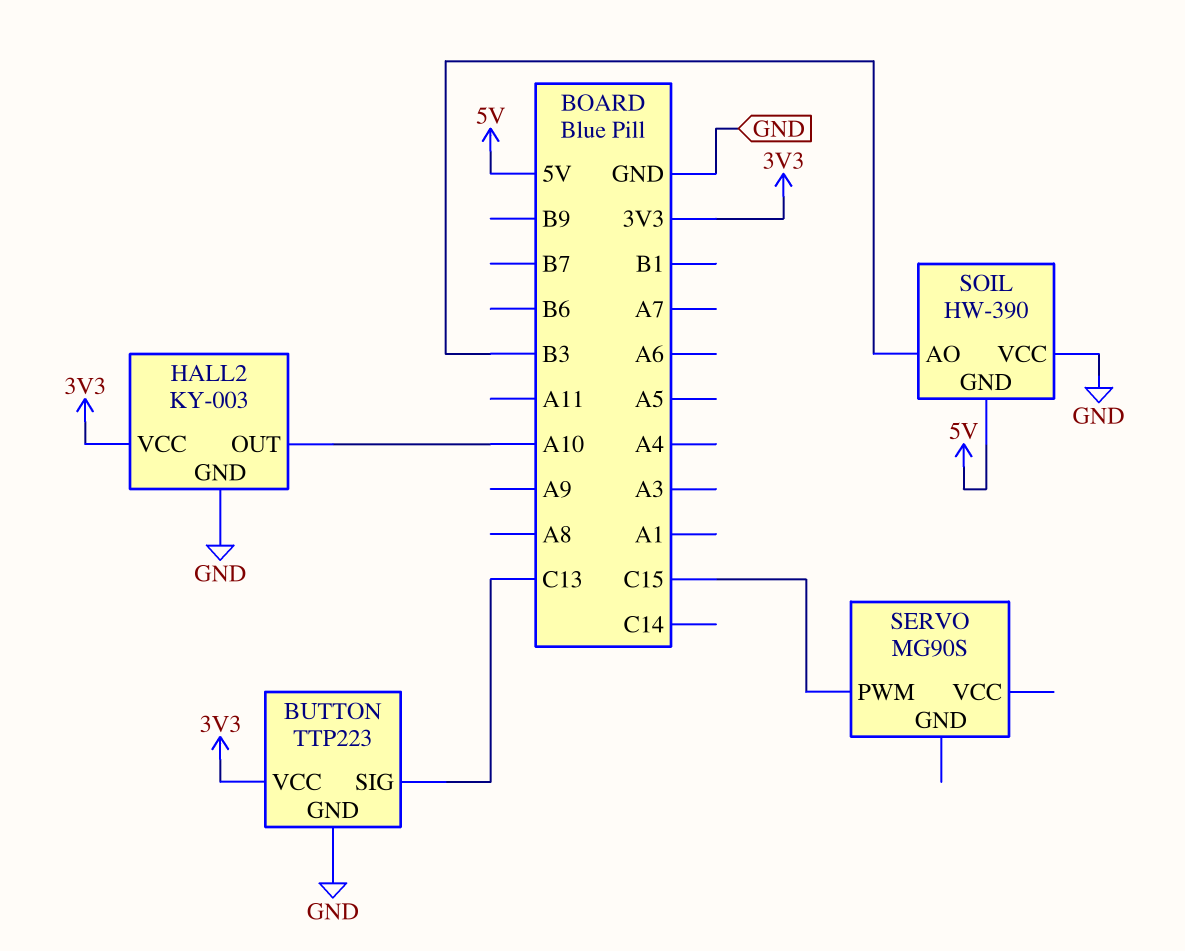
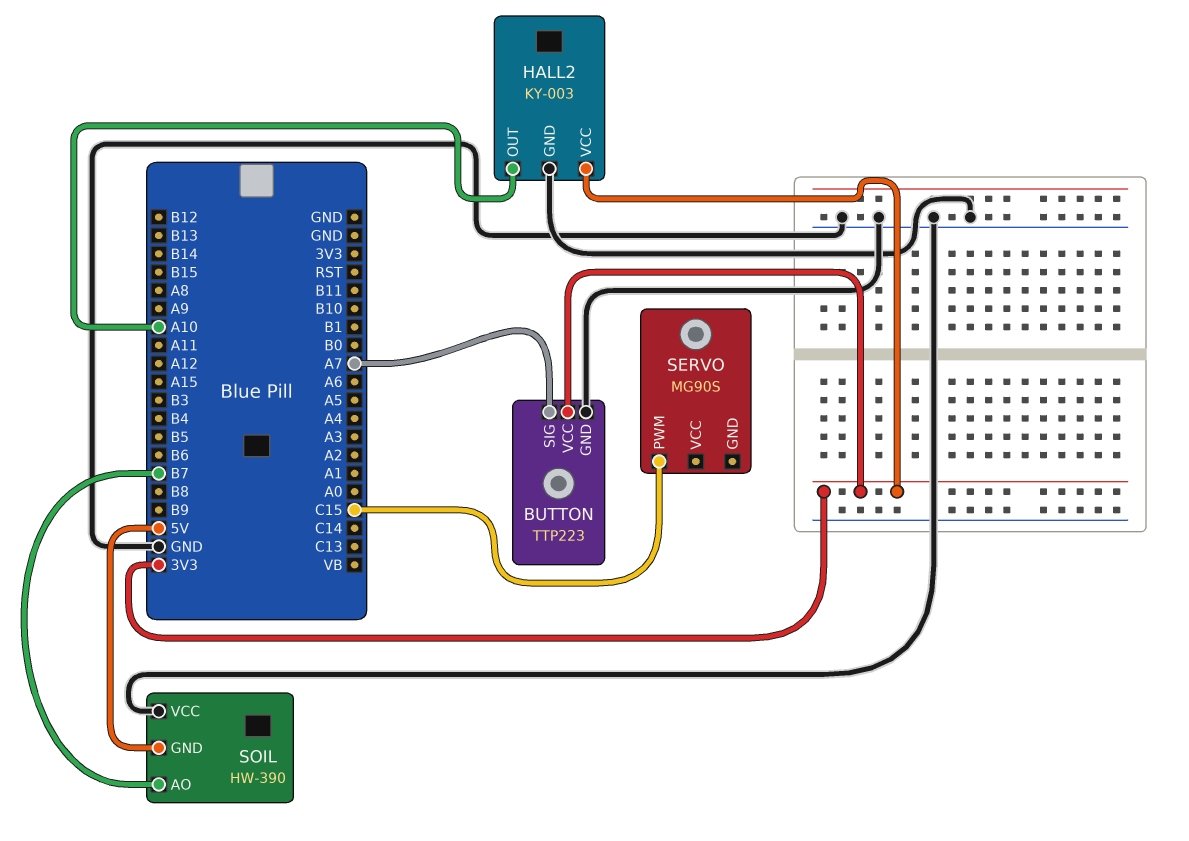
BUTTON pin SIG: C13 -> A7
SOIL pin AO: B3 -> B7

